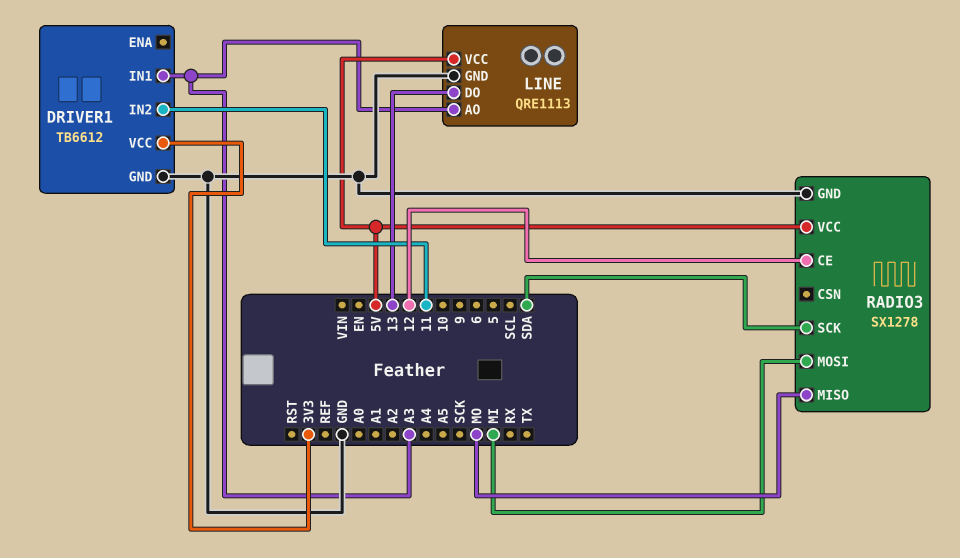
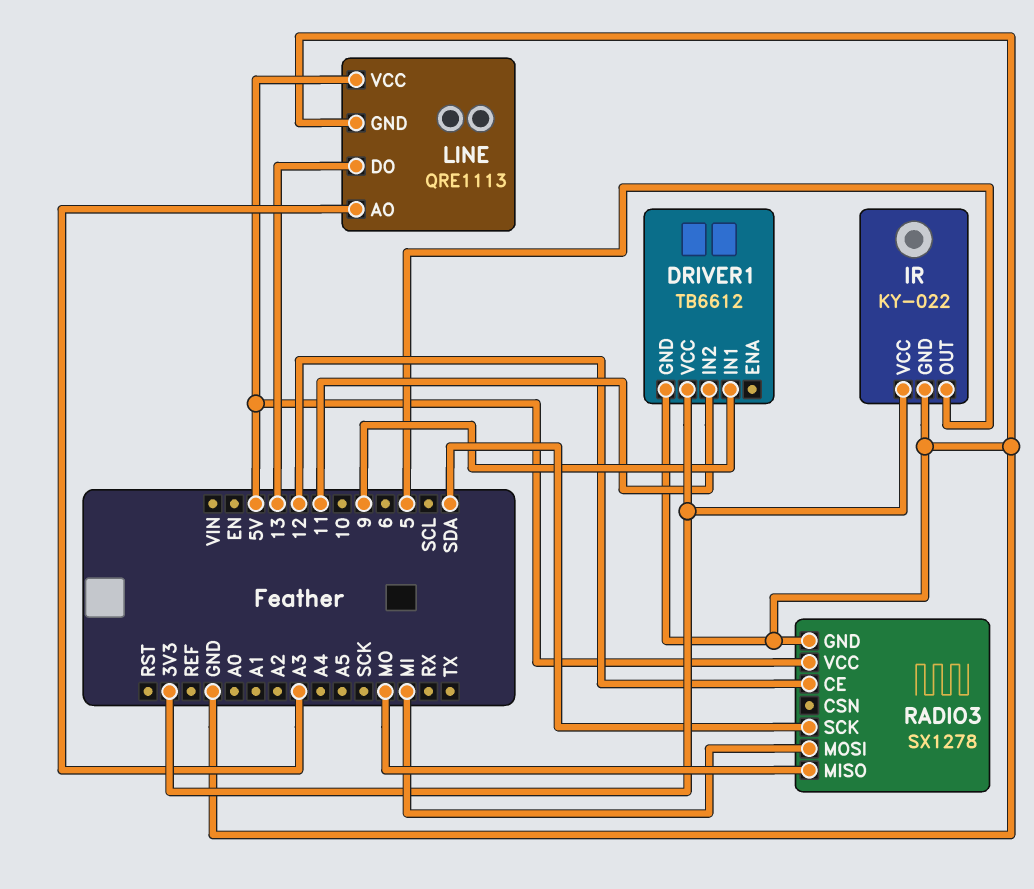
DRIVER1 pin IN1: A3 -> 9
IR: none -> KY-022
IR pin GND: none -> GND
IR pin OUT: none -> 5
IR pin VCC: none -> 3V3

